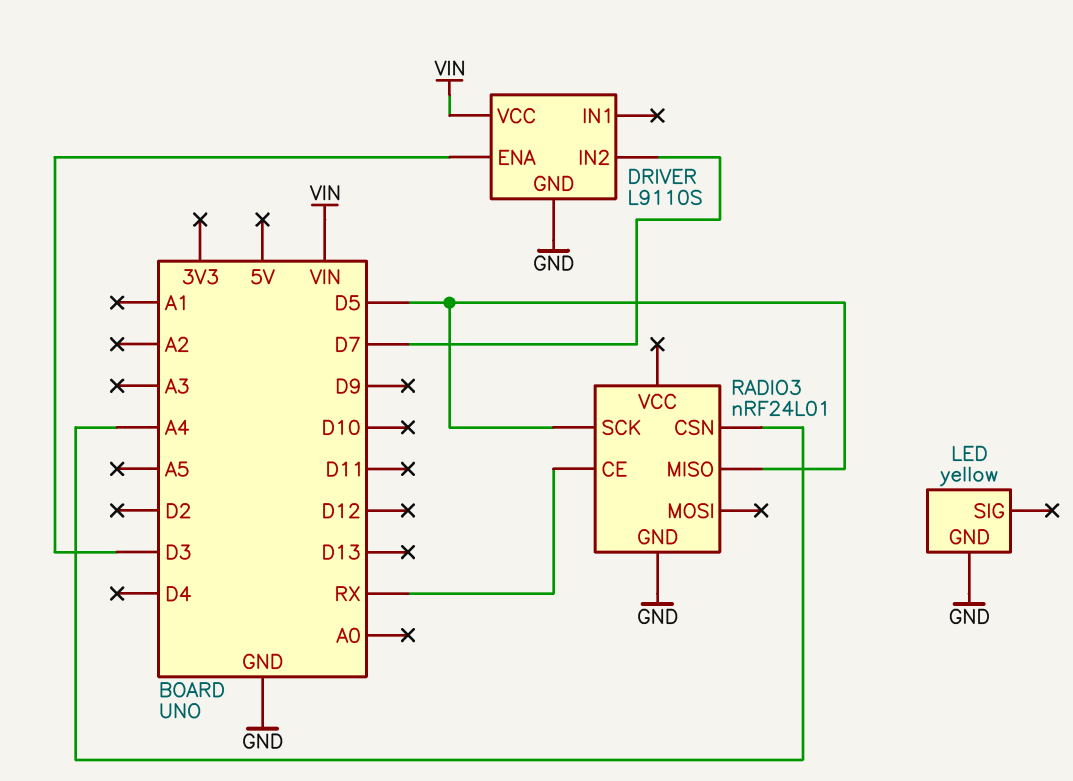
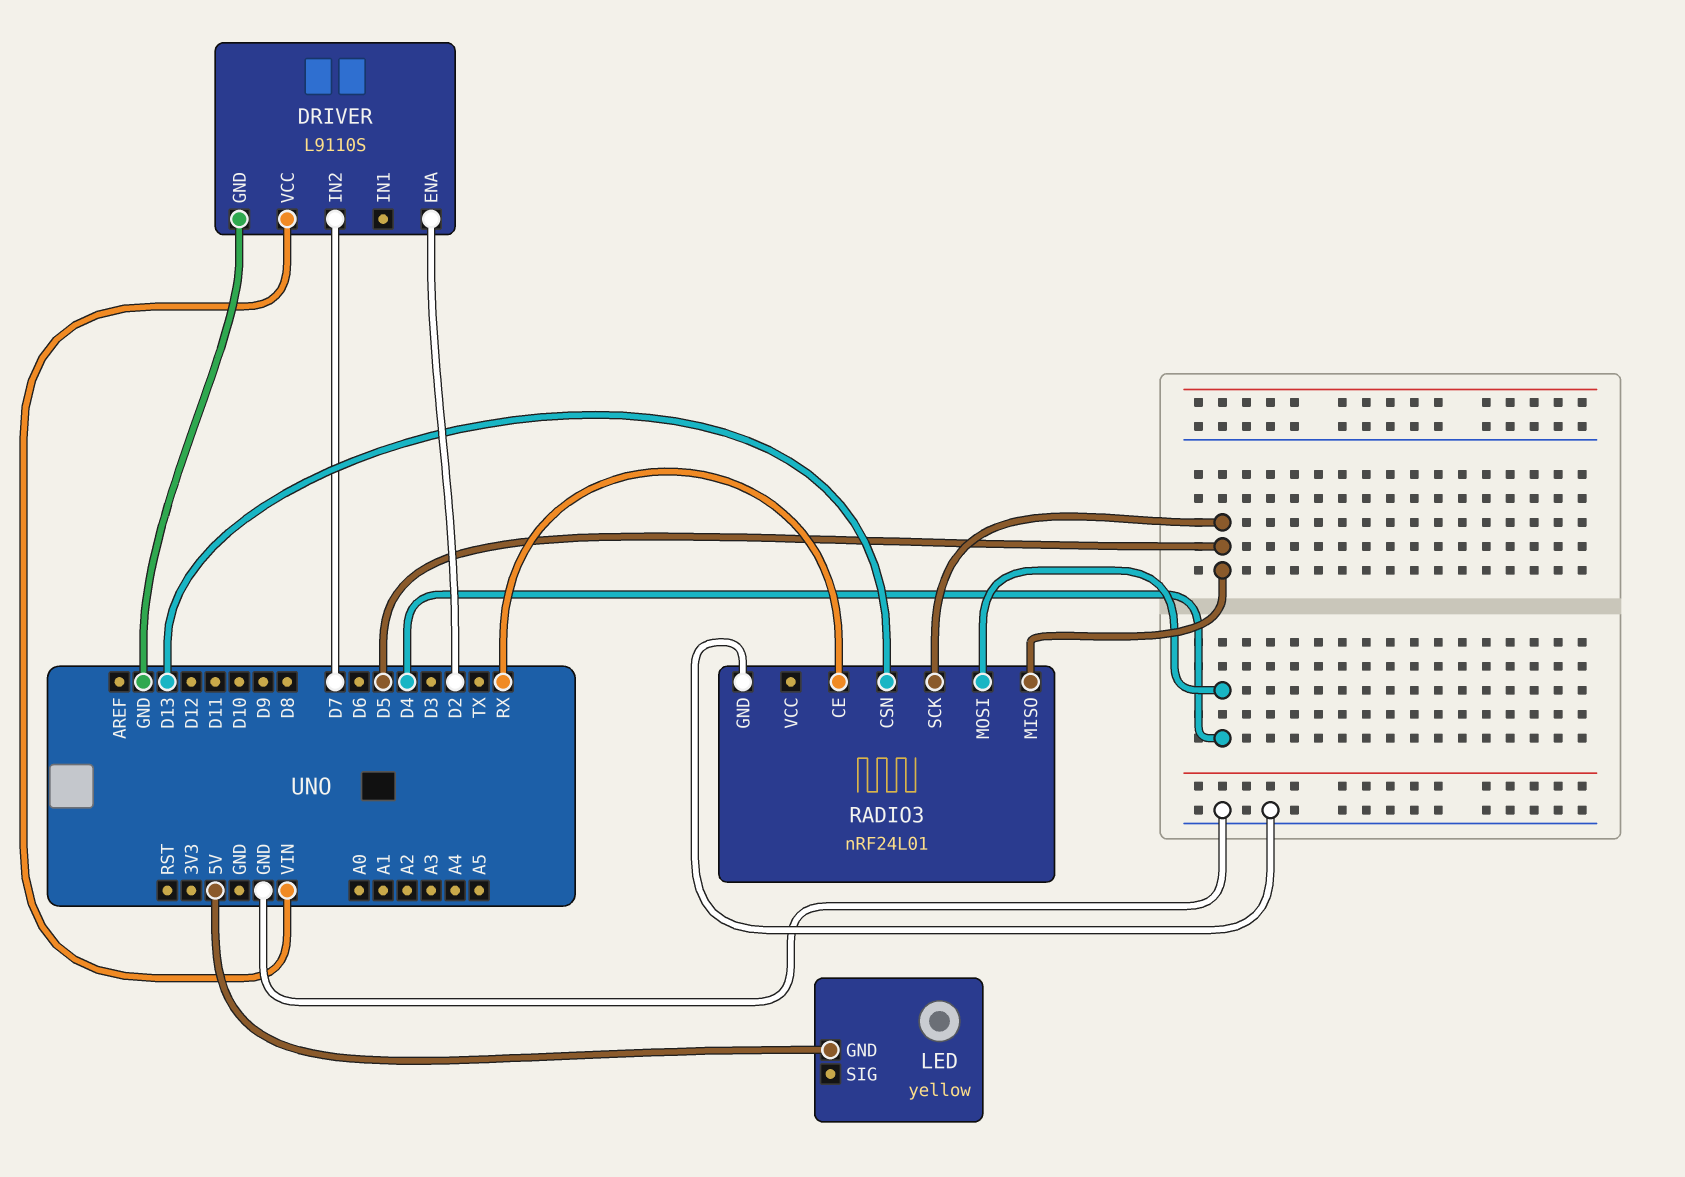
DRIVER pin ENA: D3 -> D2
LED pin GND: GND -> 5V
RADIO3 pin CSN: A4 -> D13
RADIO3 pin MOSI: none -> D4

